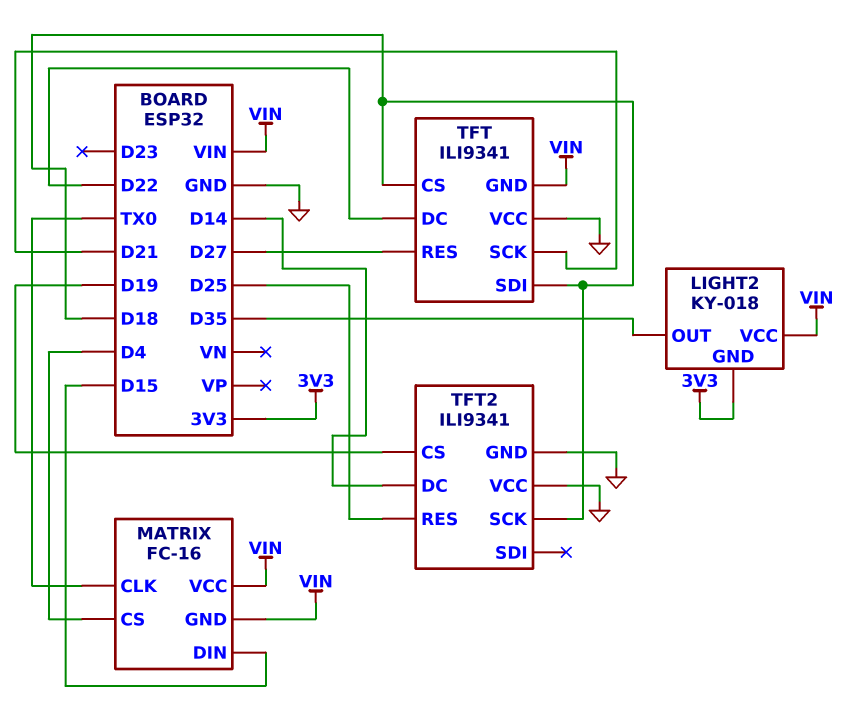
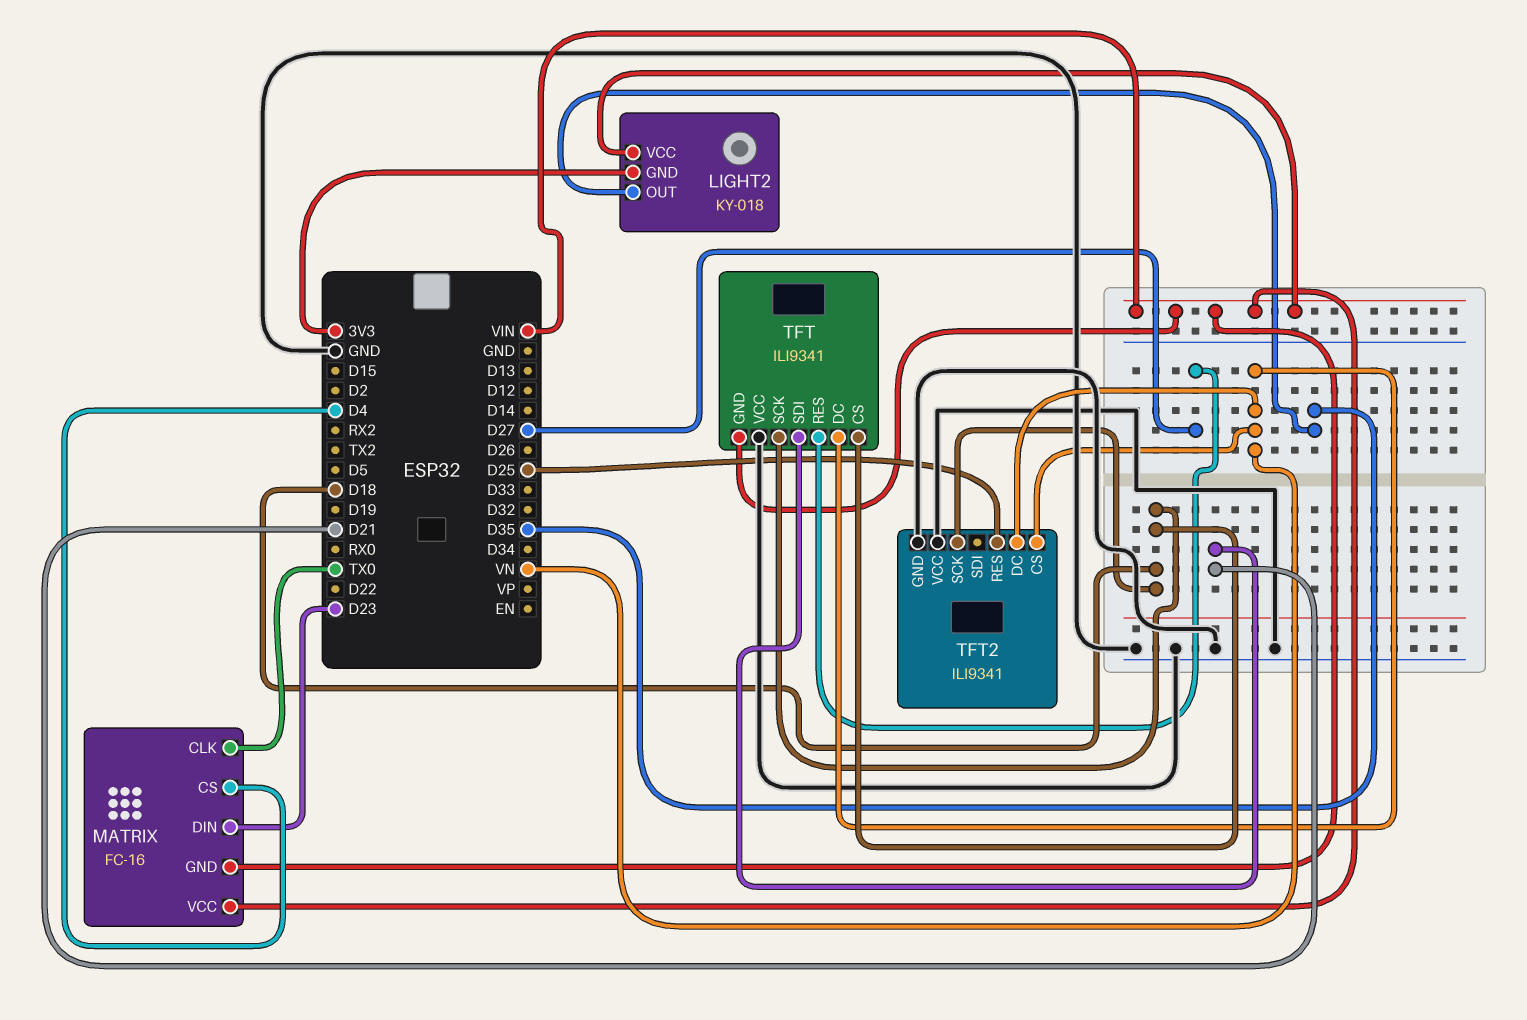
MATRIX pin DIN: D15 -> D23
TFT pin DC: D22 -> VN
TFT pin SCK: D21 -> D18
TFT pin SDI: D18 -> D21
TFT2 pin CS: D19 -> VN
TFT2 pin DC: D14 -> VN

